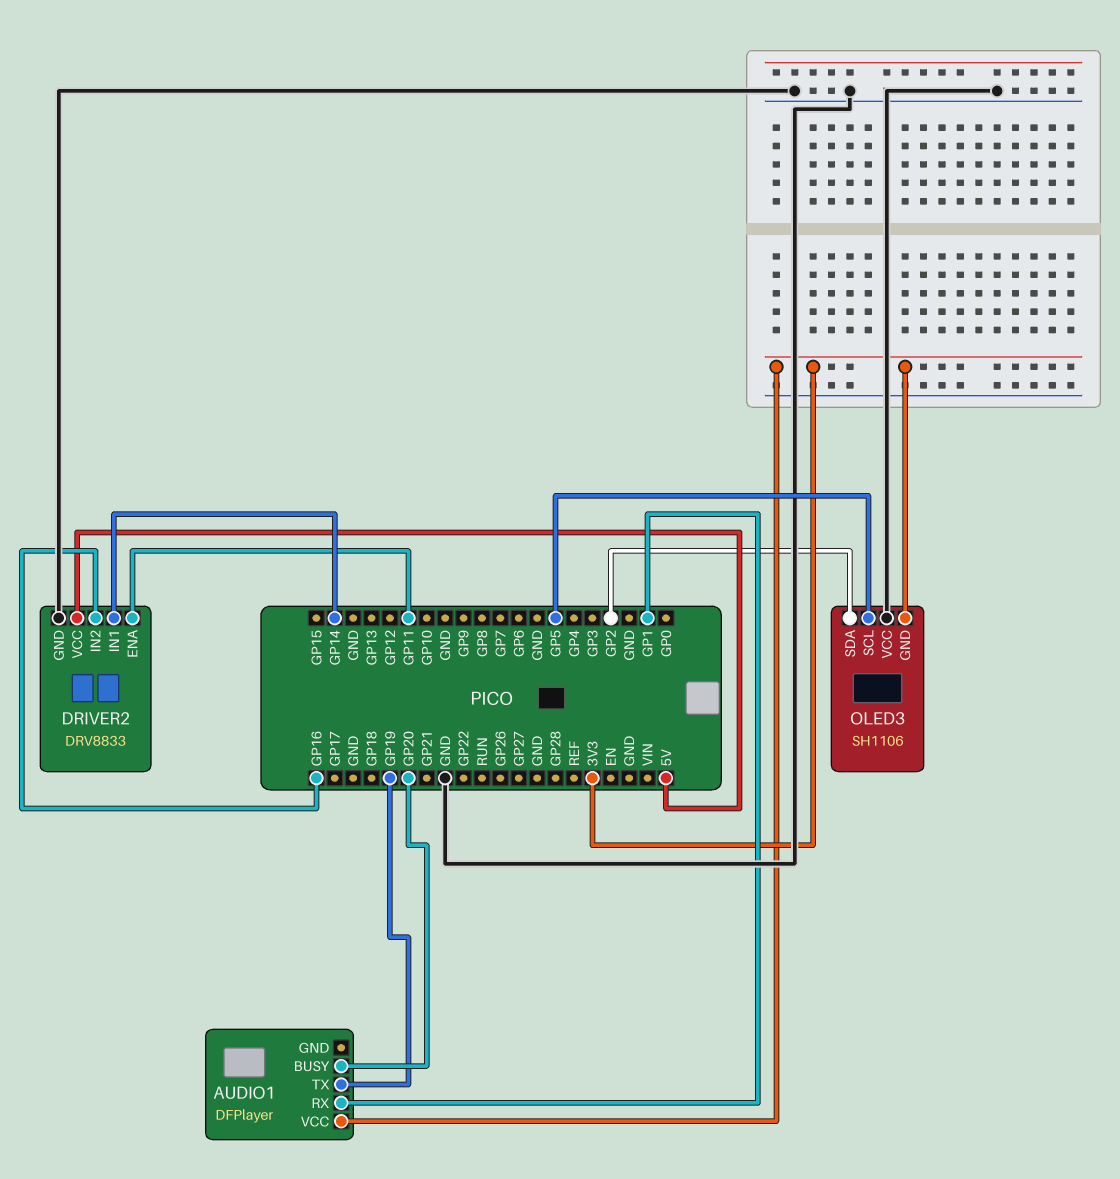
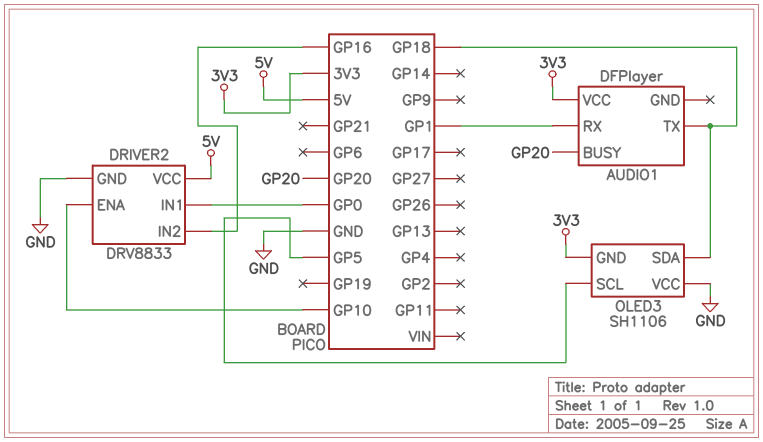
AUDIO1 pin TX: GP19 -> GP18
DRIVER2 pin ENA: GP11 -> GP10
DRIVER2 pin IN1: GP14 -> GP0
OLED3 pin SDA: GP2 -> GP18

